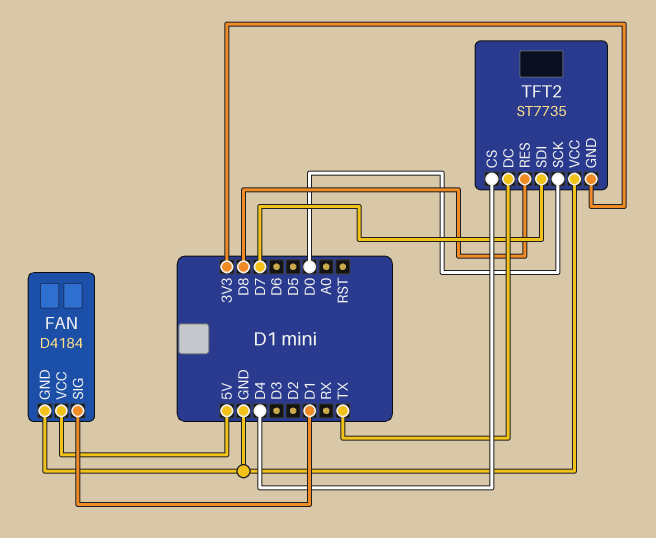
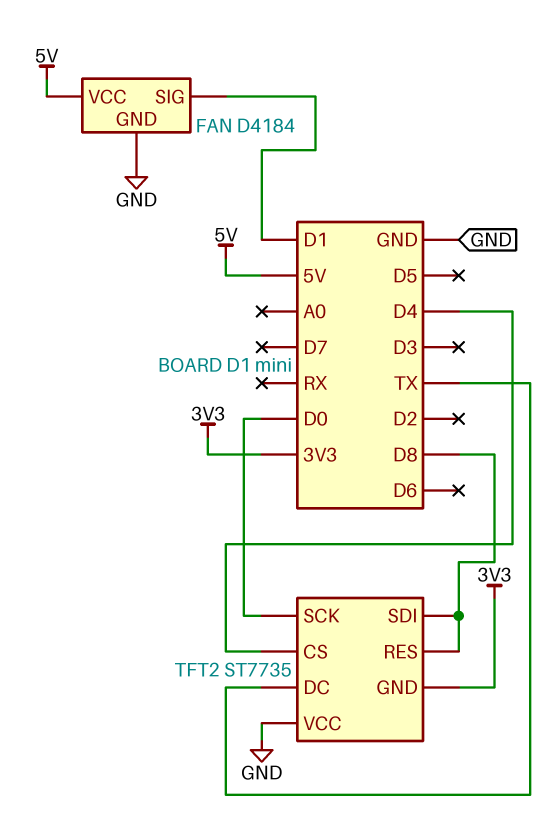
TFT2 pin SDI: D7 -> D8

